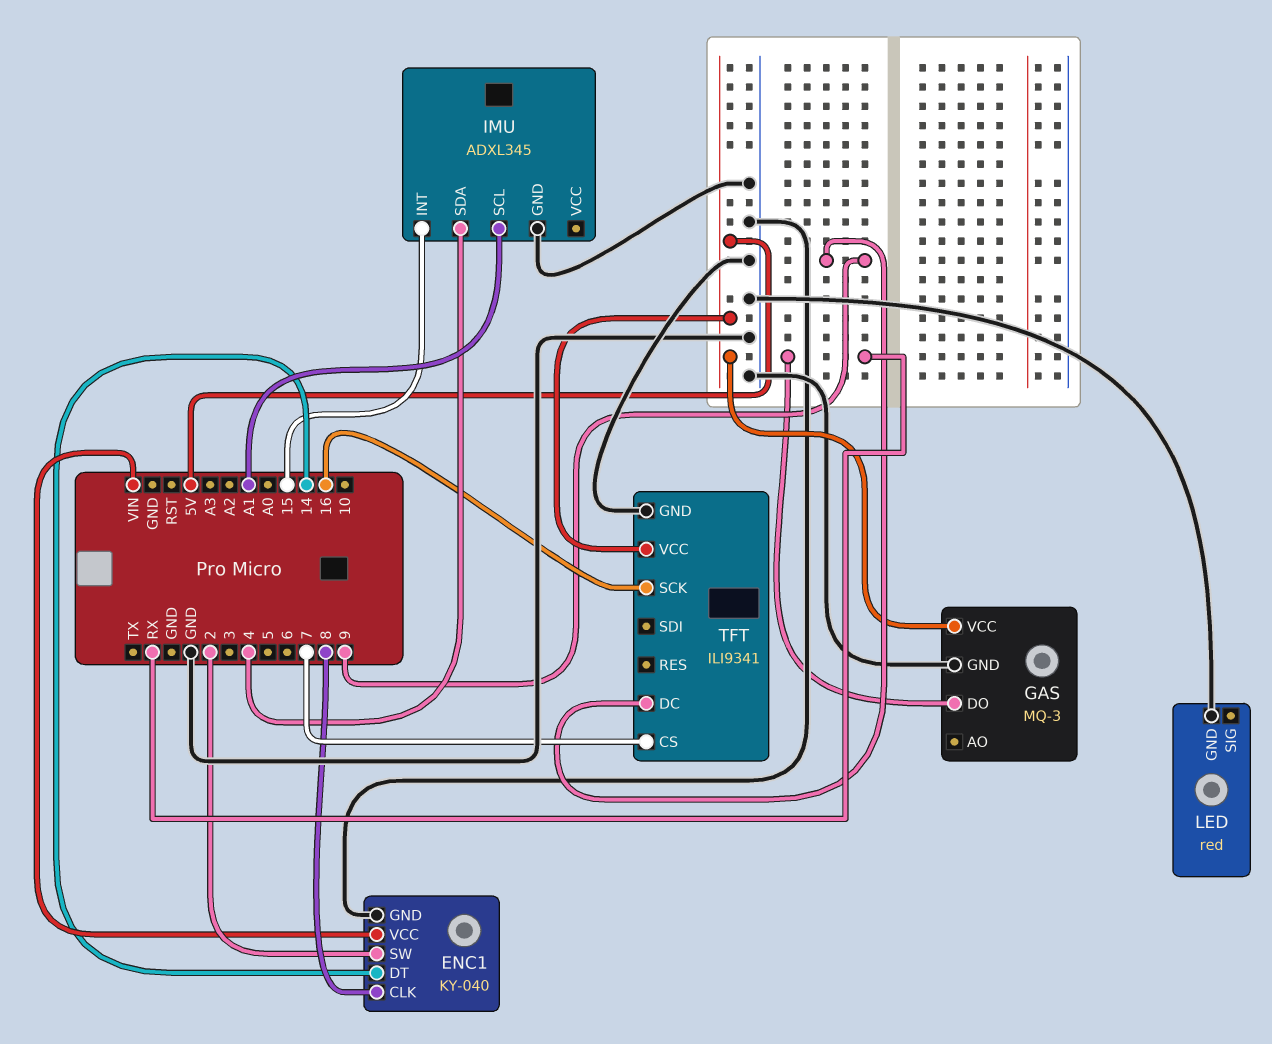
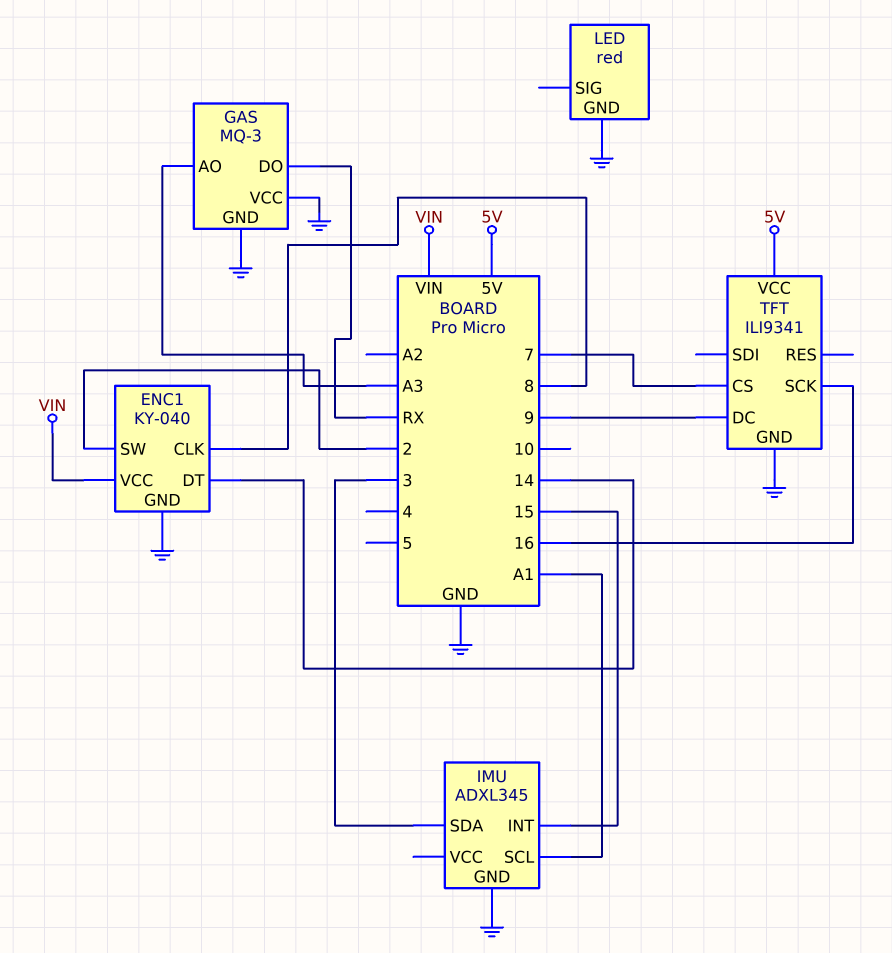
GAS pin AO: none -> A3
GAS pin VCC: 5V -> GND
IMU pin SDA: 4 -> 3

